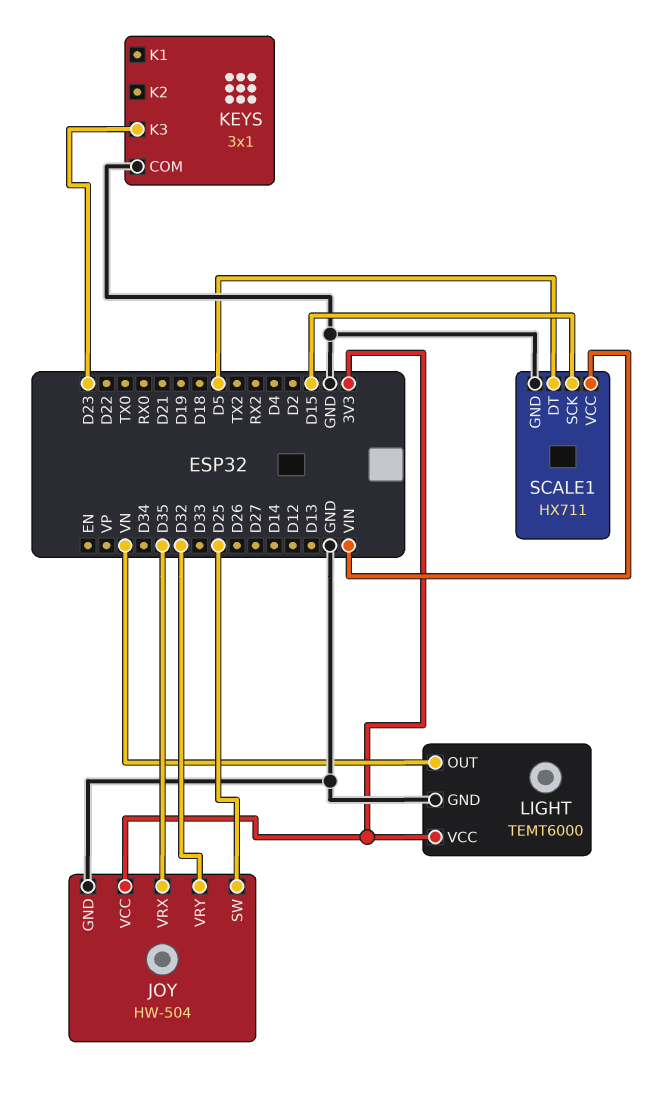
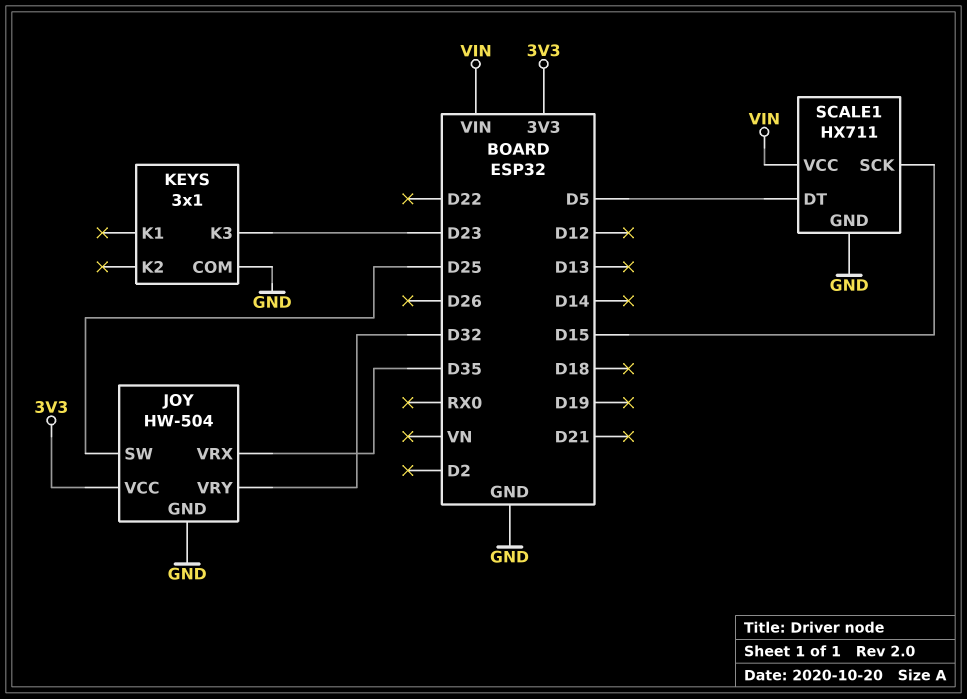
LIGHT: TEMT6000 -> none
LIGHT pin GND: GND -> none
LIGHT pin OUT: VN -> none
LIGHT pin VCC: 3V3 -> none

